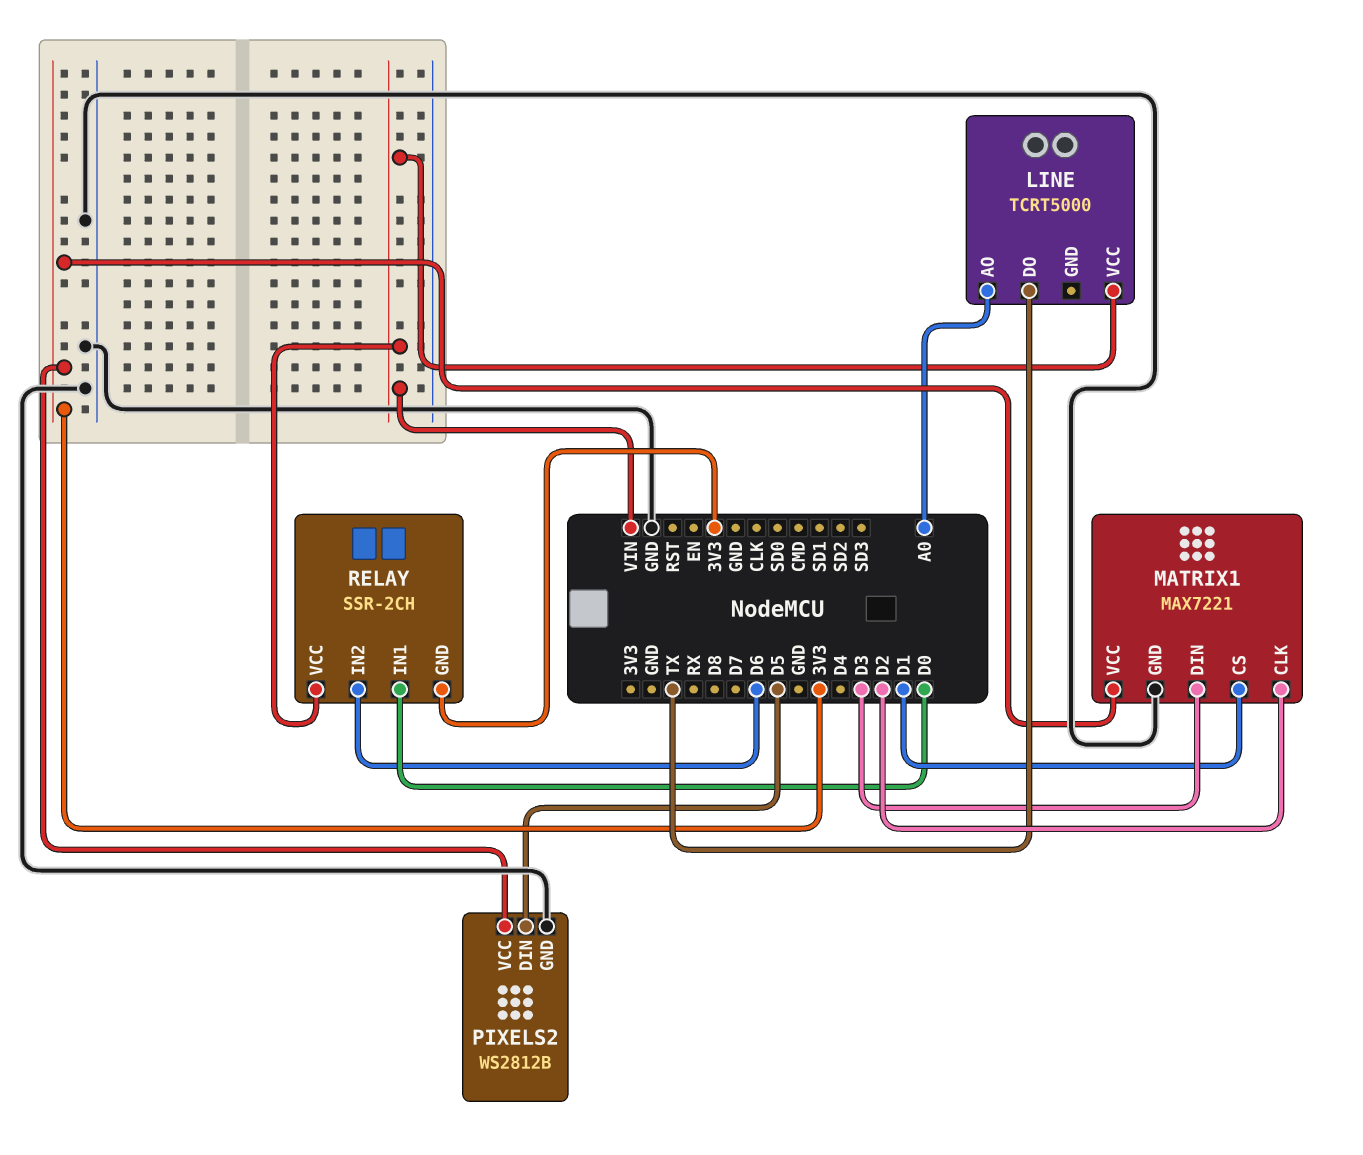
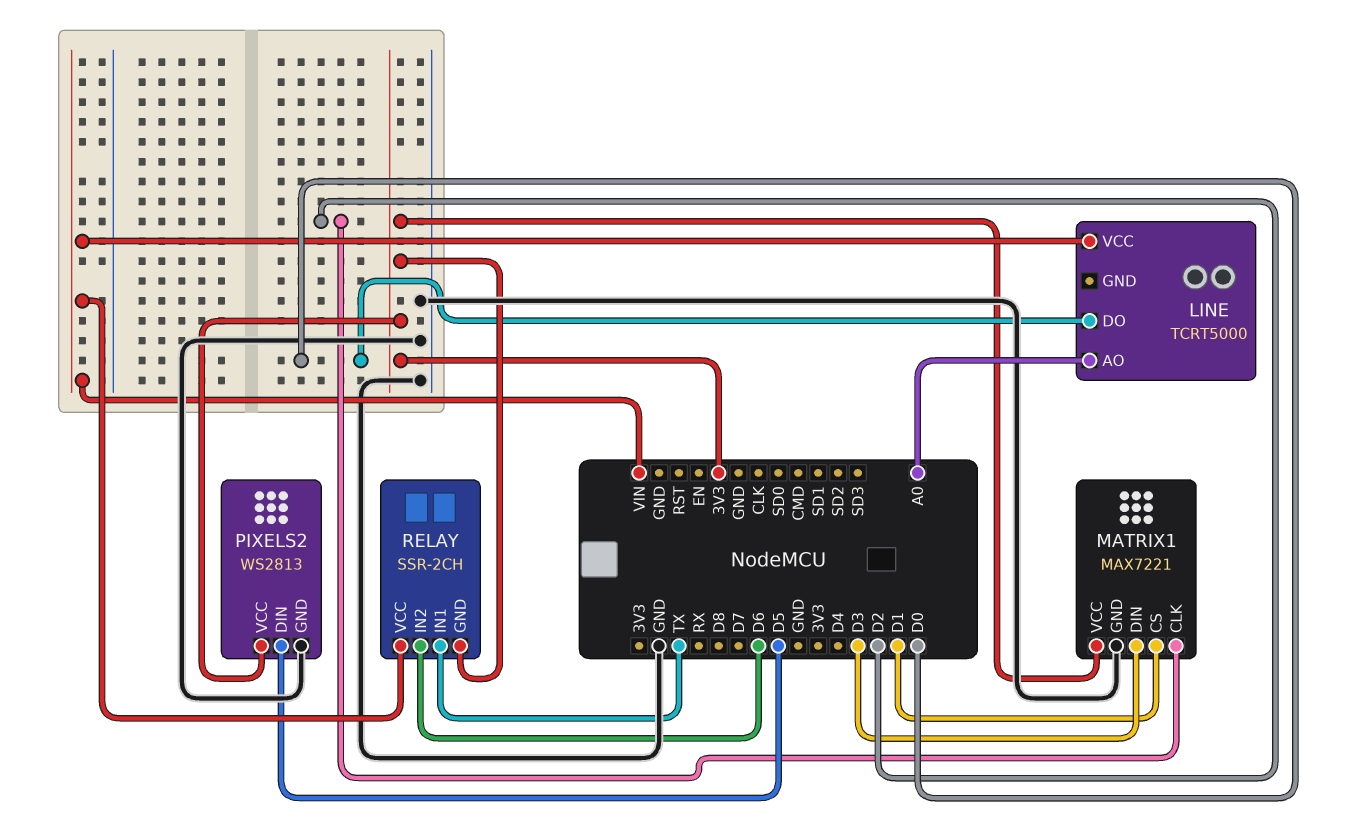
LINE pin DO: TX -> D0
PIXELS2: WS2812B -> WS2813
RELAY pin IN1: D0 -> TX

